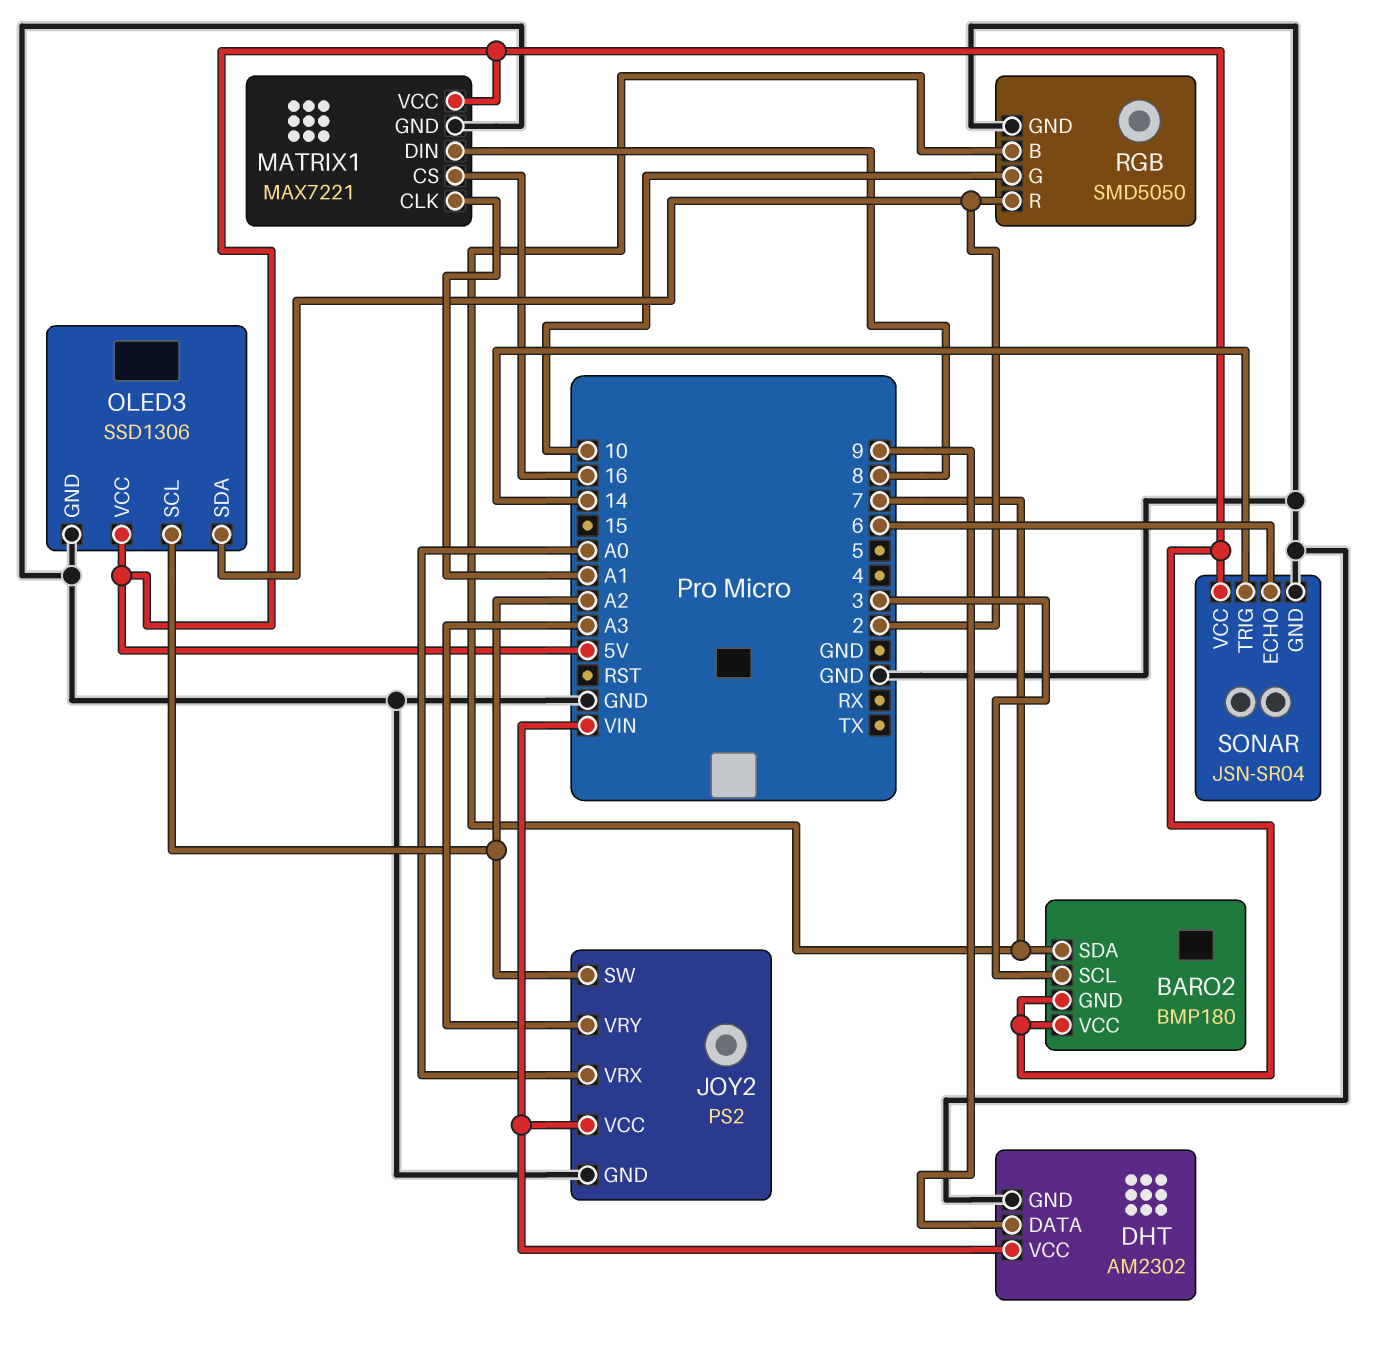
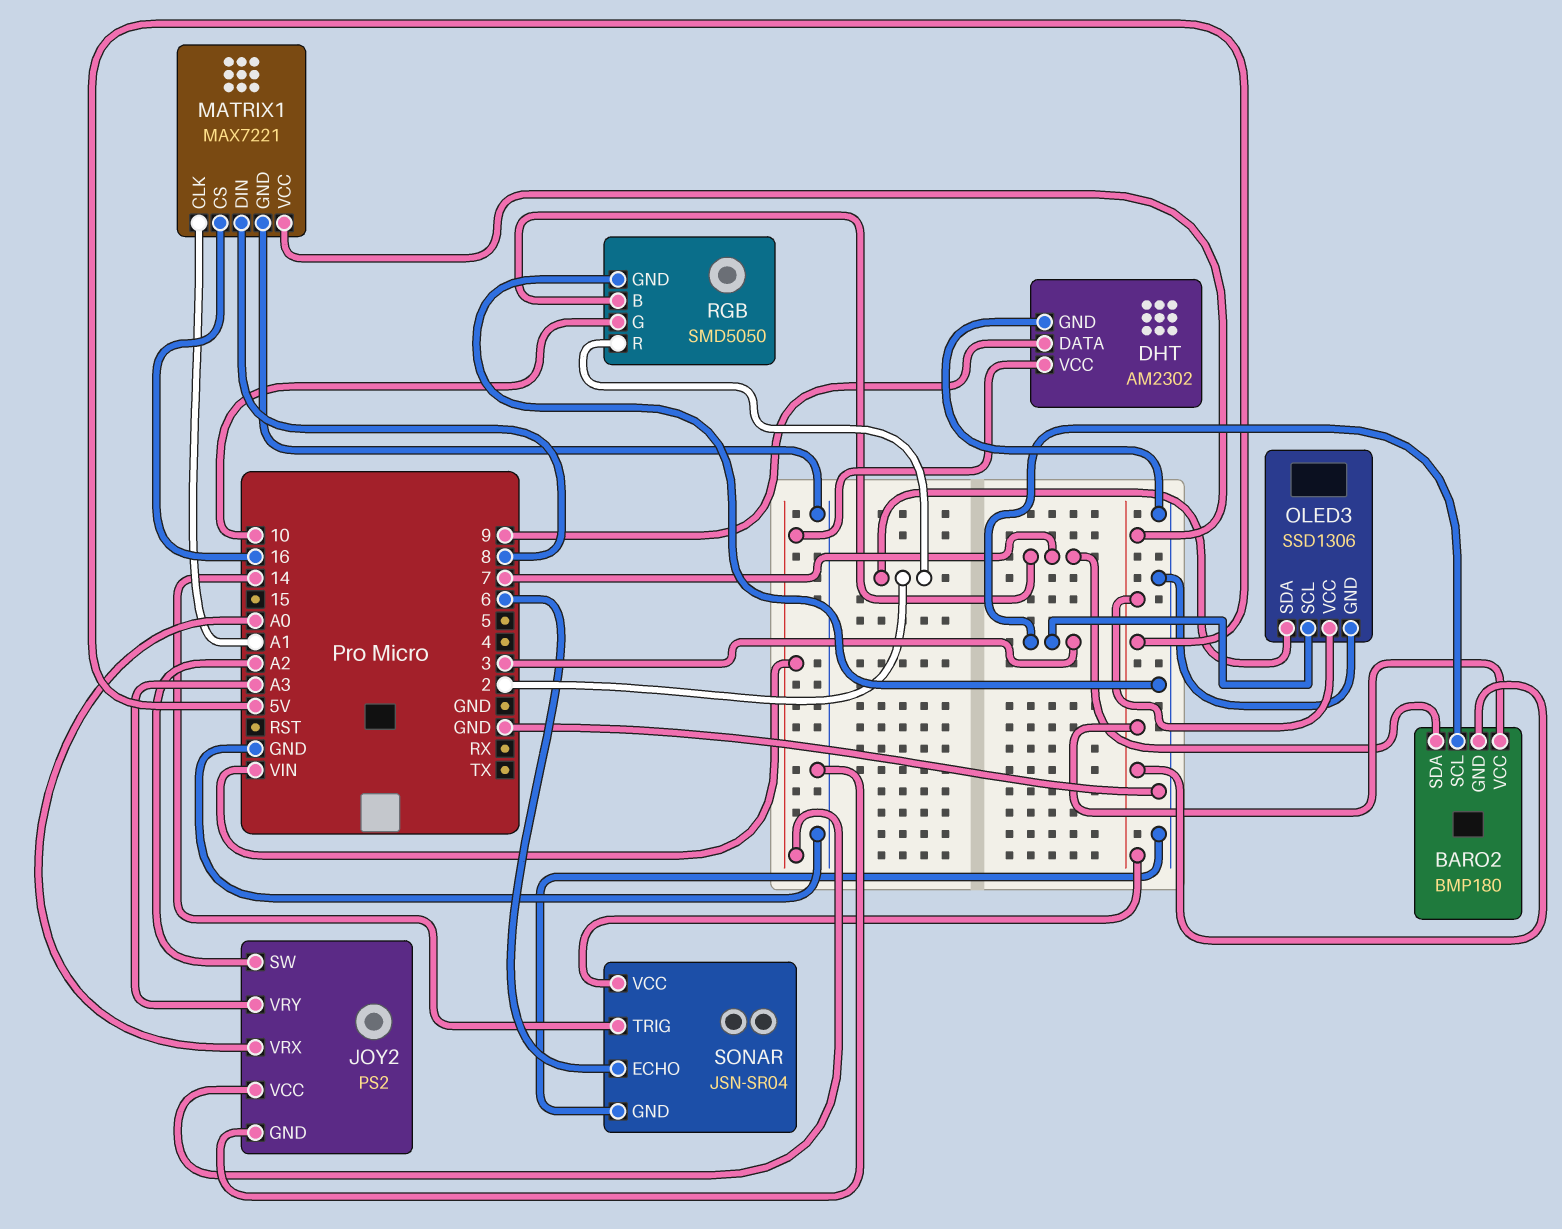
OLED3 pin SCL: A2 -> 3

